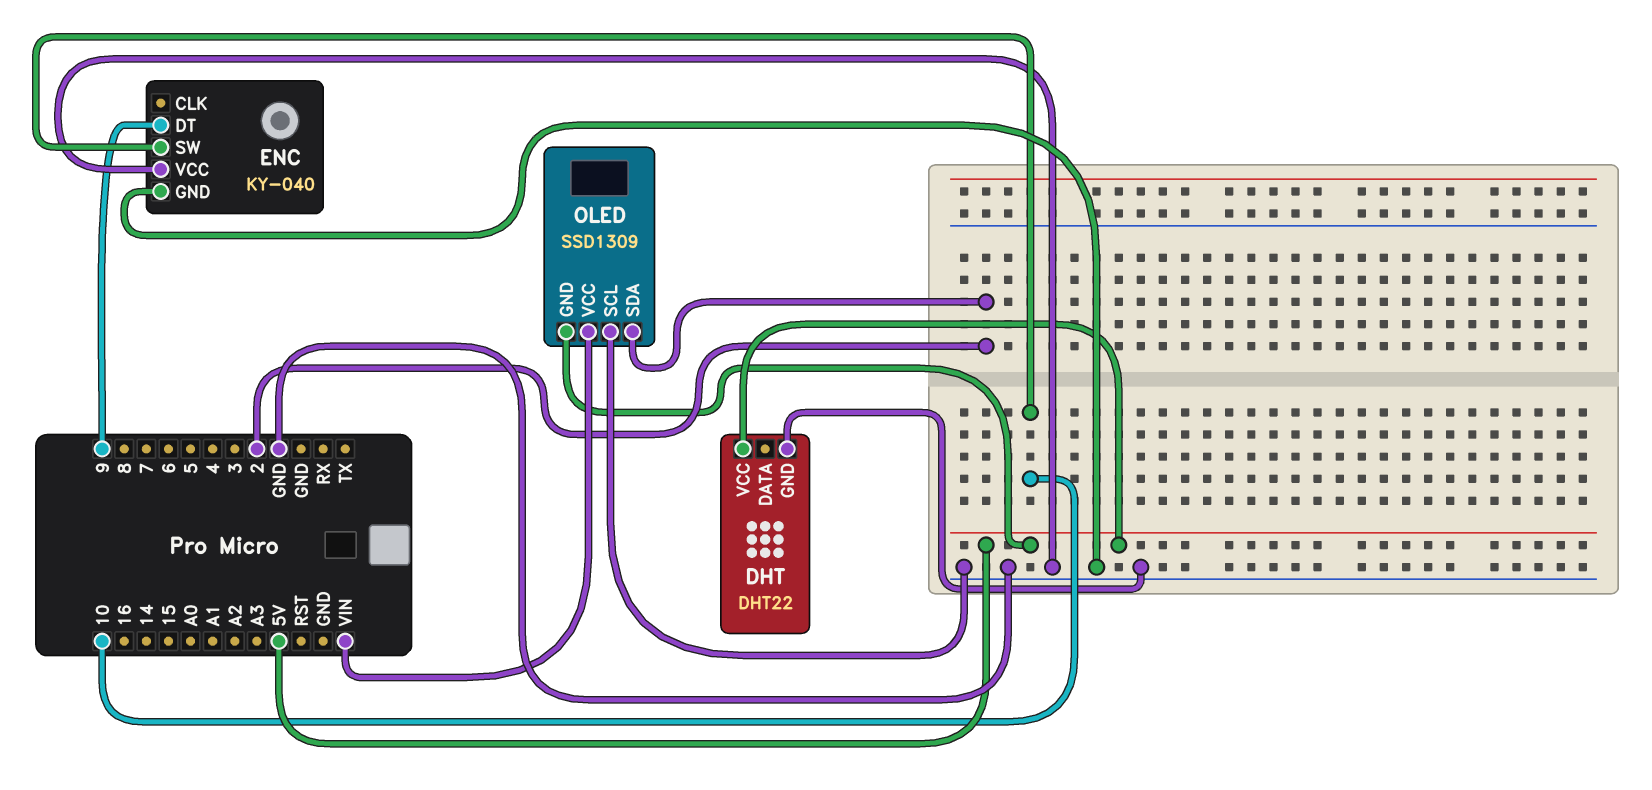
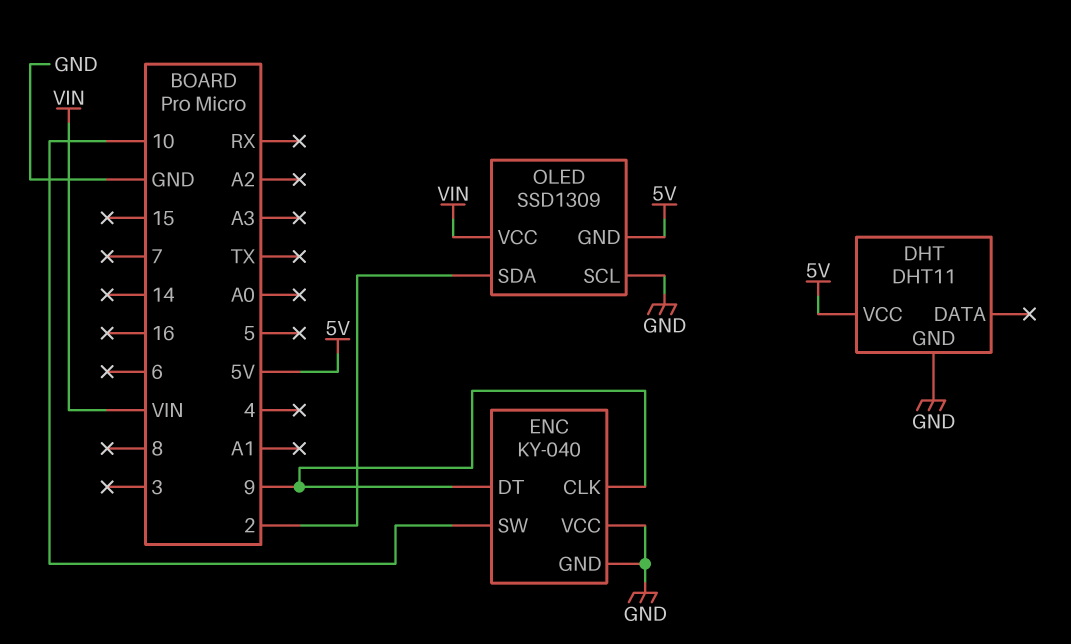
DHT: DHT22 -> DHT11
ENC pin CLK: none -> 9

